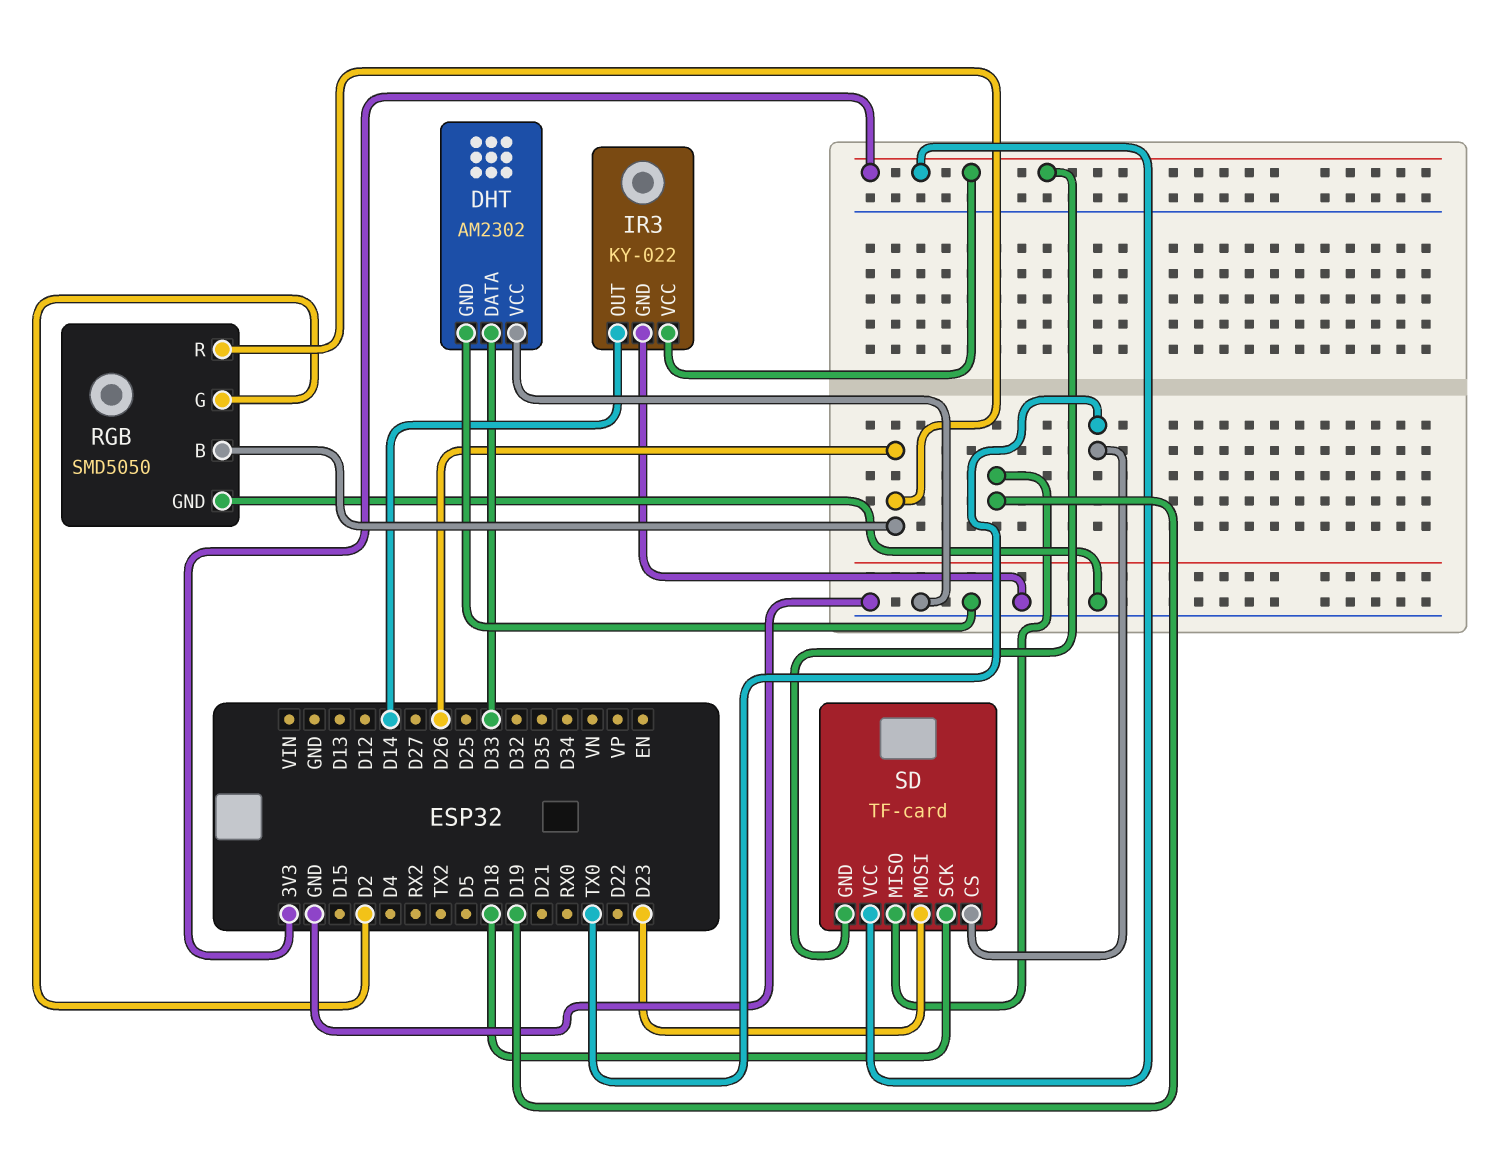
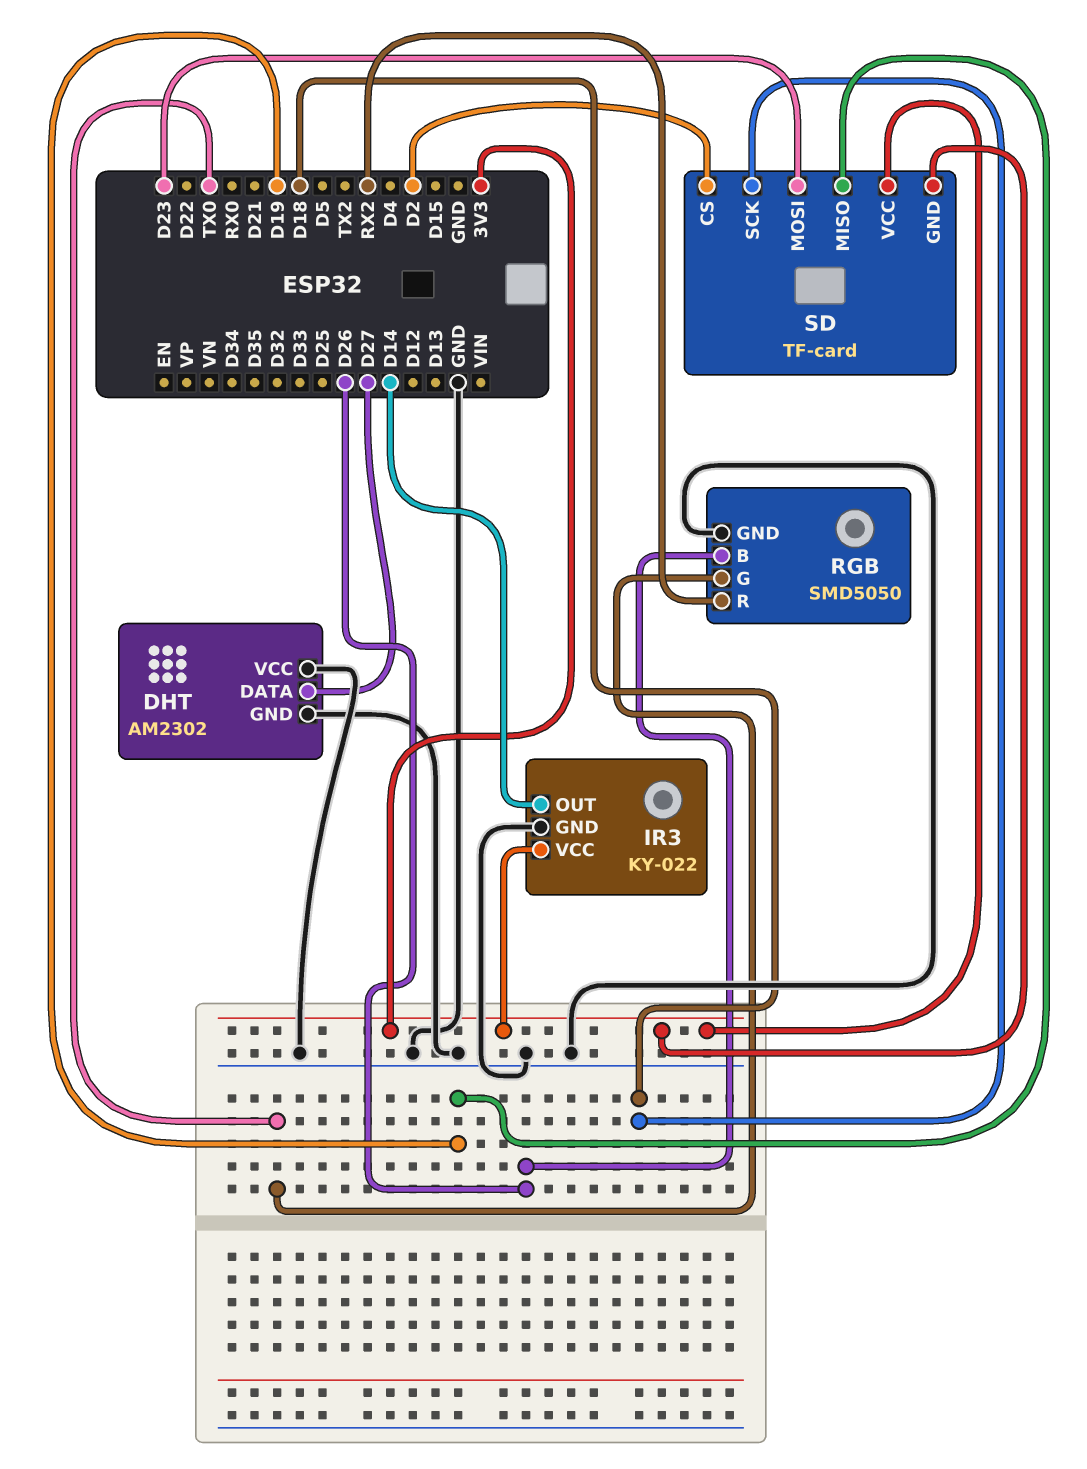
DHT pin DATA: D33 -> D27
RGB pin G: D2 -> TX0
RGB pin R: D26 -> RX2
SD pin CS: TX0 -> D2

